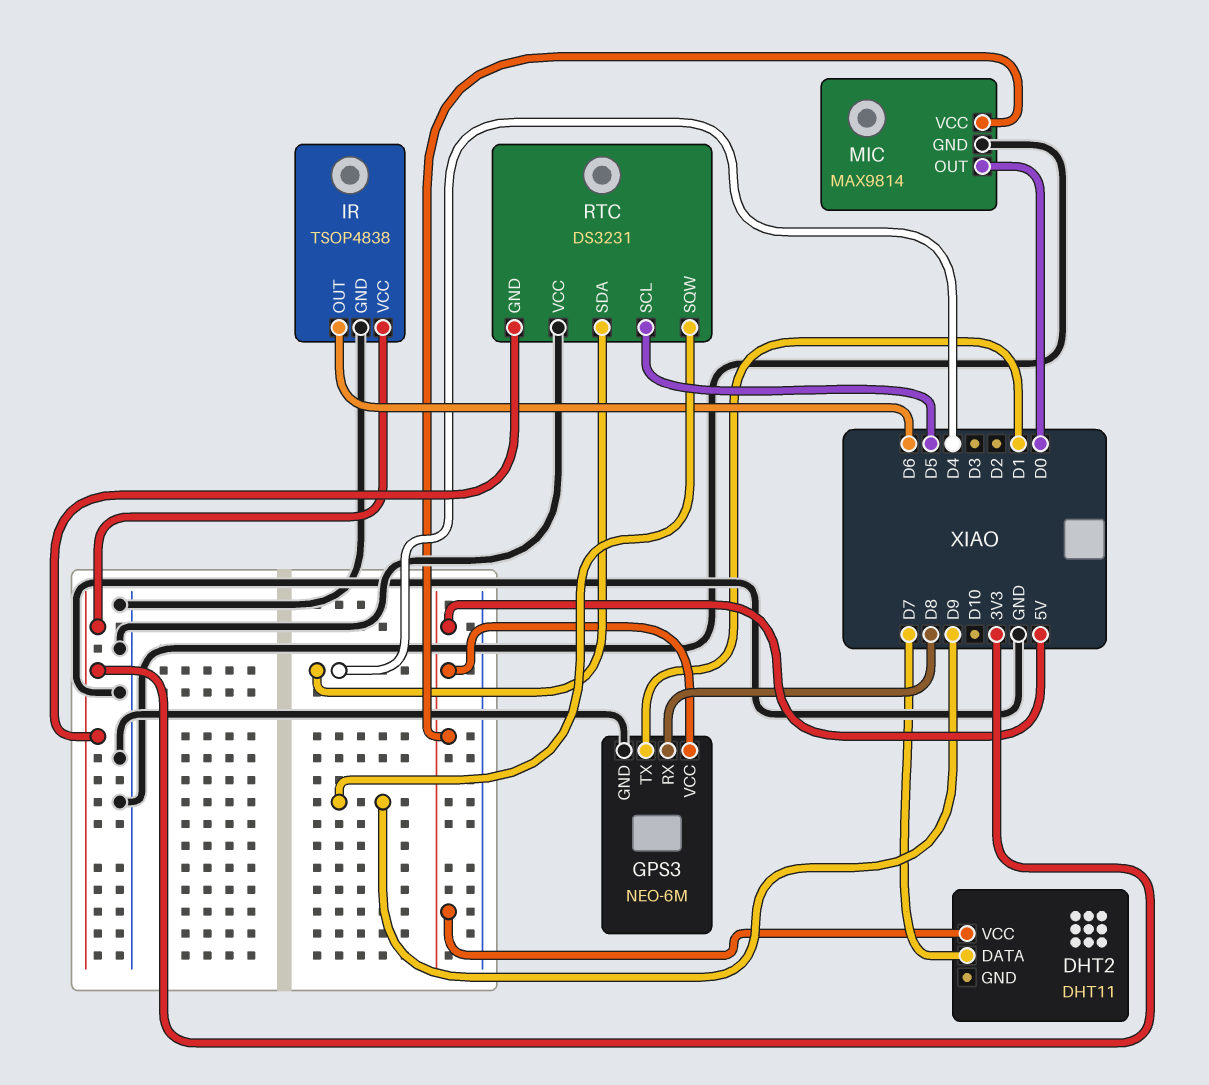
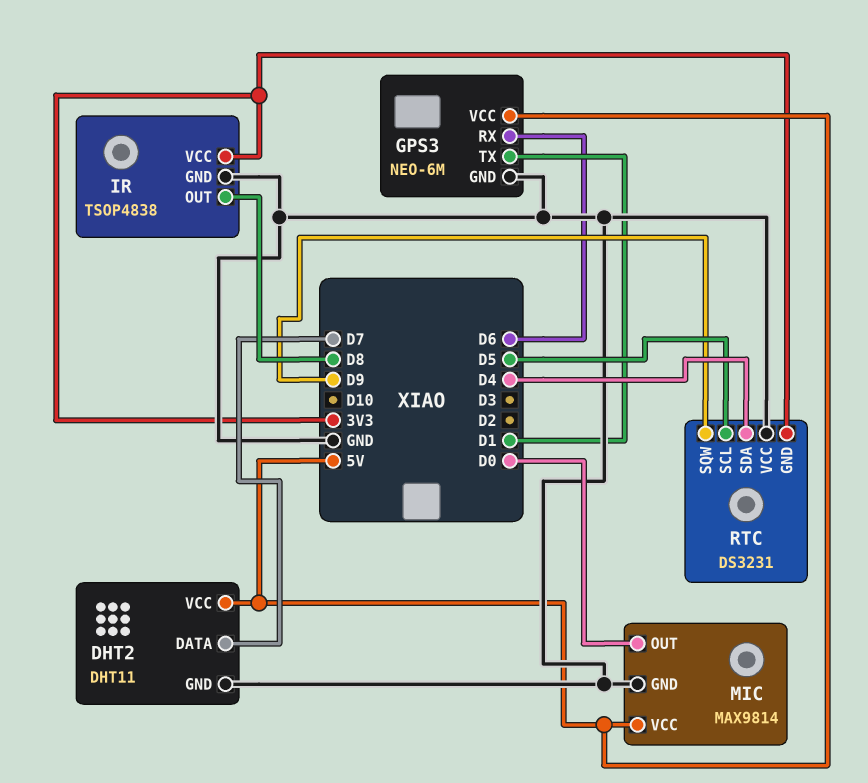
DHT2 pin GND: none -> GND
GPS3 pin RX: D8 -> D6
IR pin OUT: D6 -> D8

